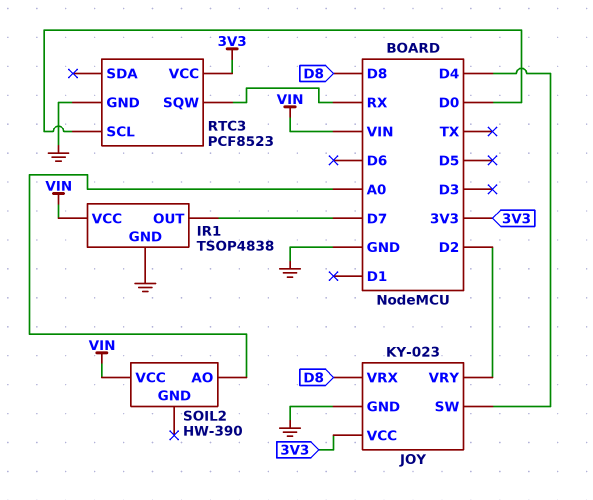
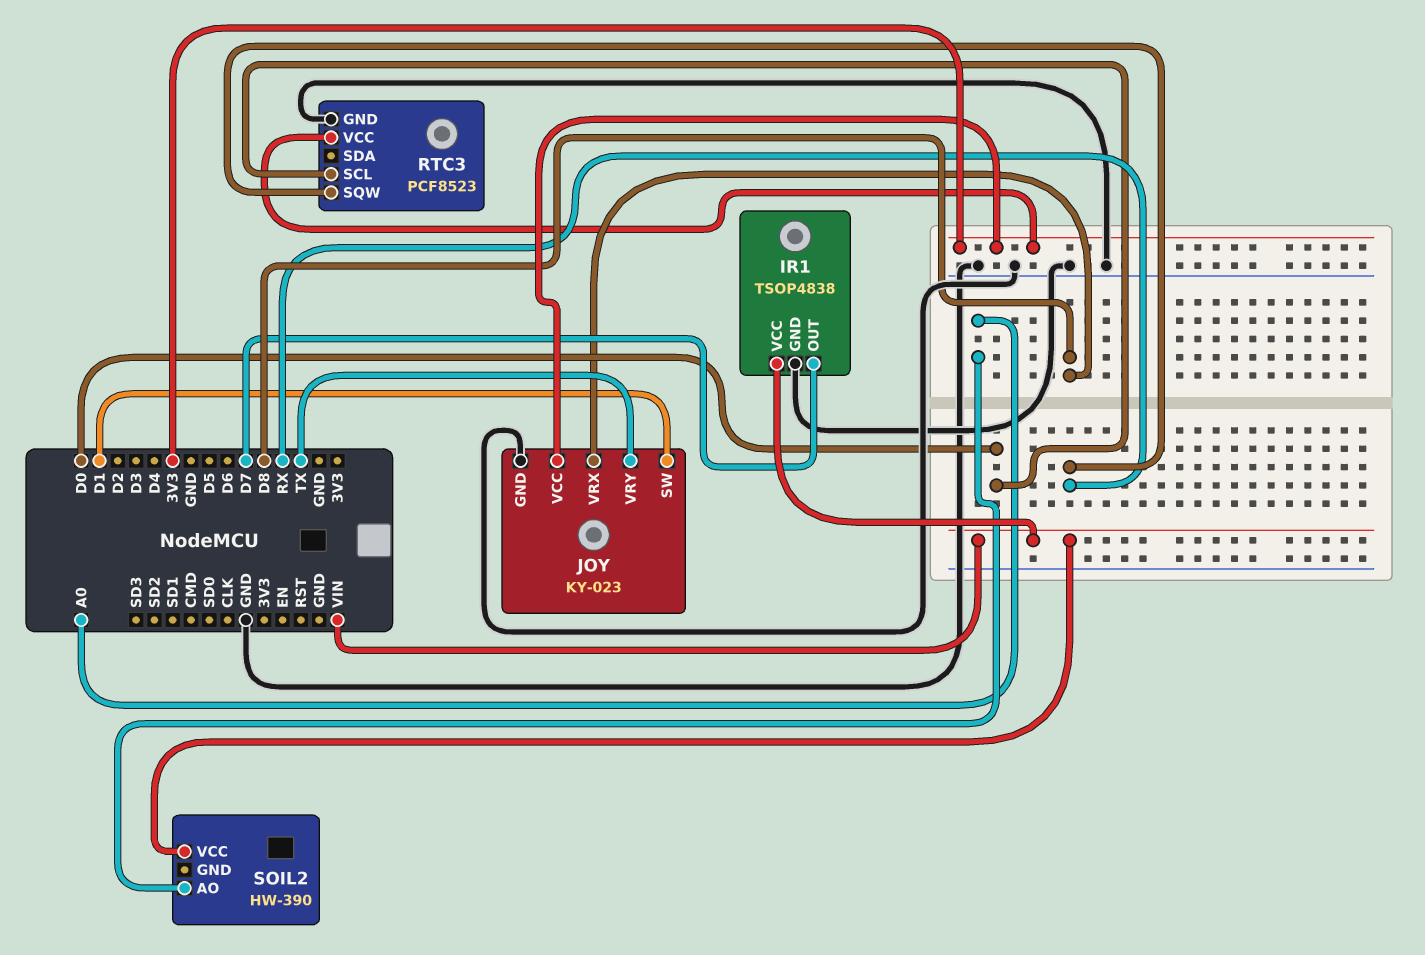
JOY pin SW: D4 -> D1
JOY pin VRY: D2 -> TX

